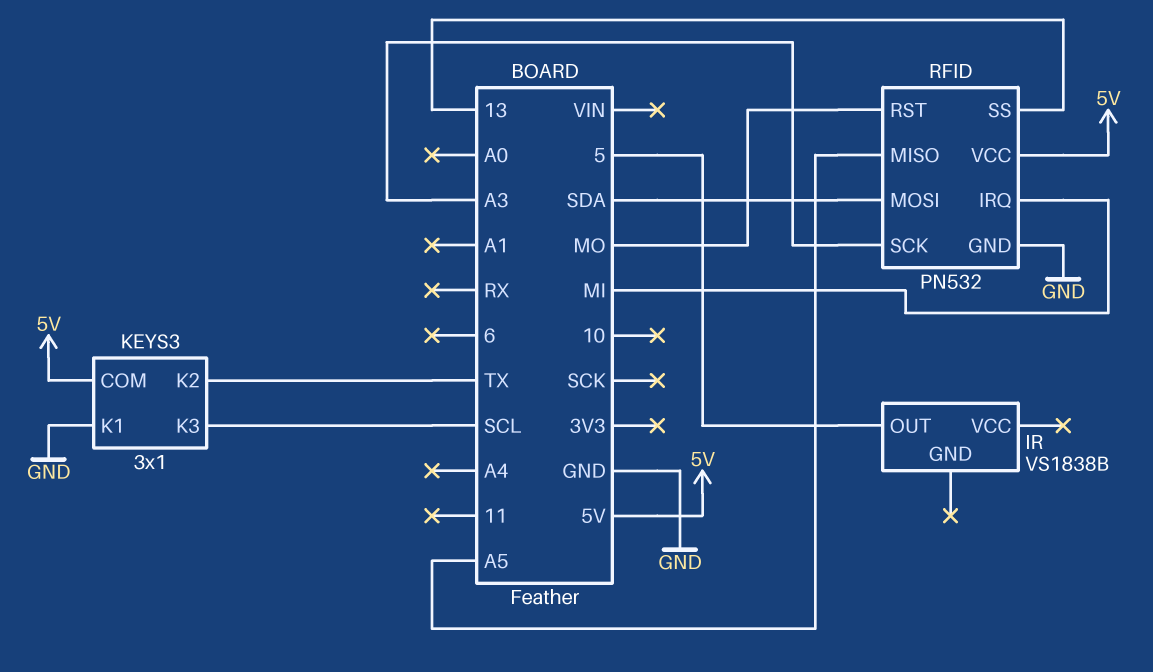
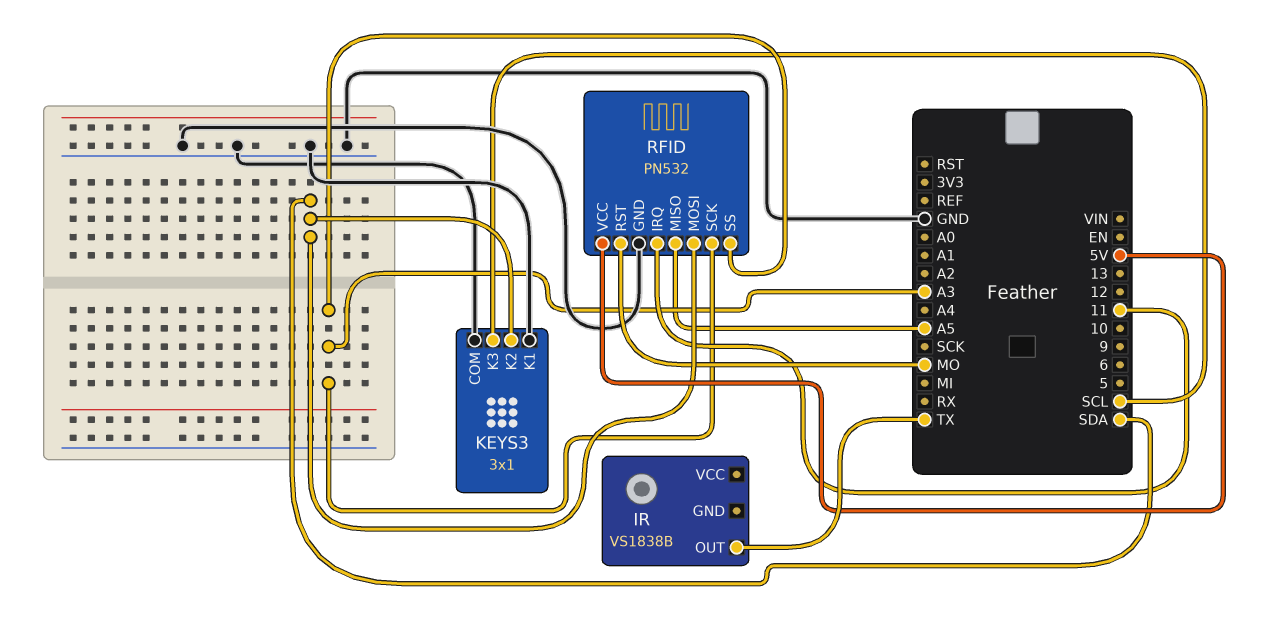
IR pin OUT: 5 -> TX
KEYS3 pin COM: 5V -> GND
KEYS3 pin K2: TX -> SDA
RFID pin IRQ: MI -> 11
RFID pin SS: 13 -> A3

